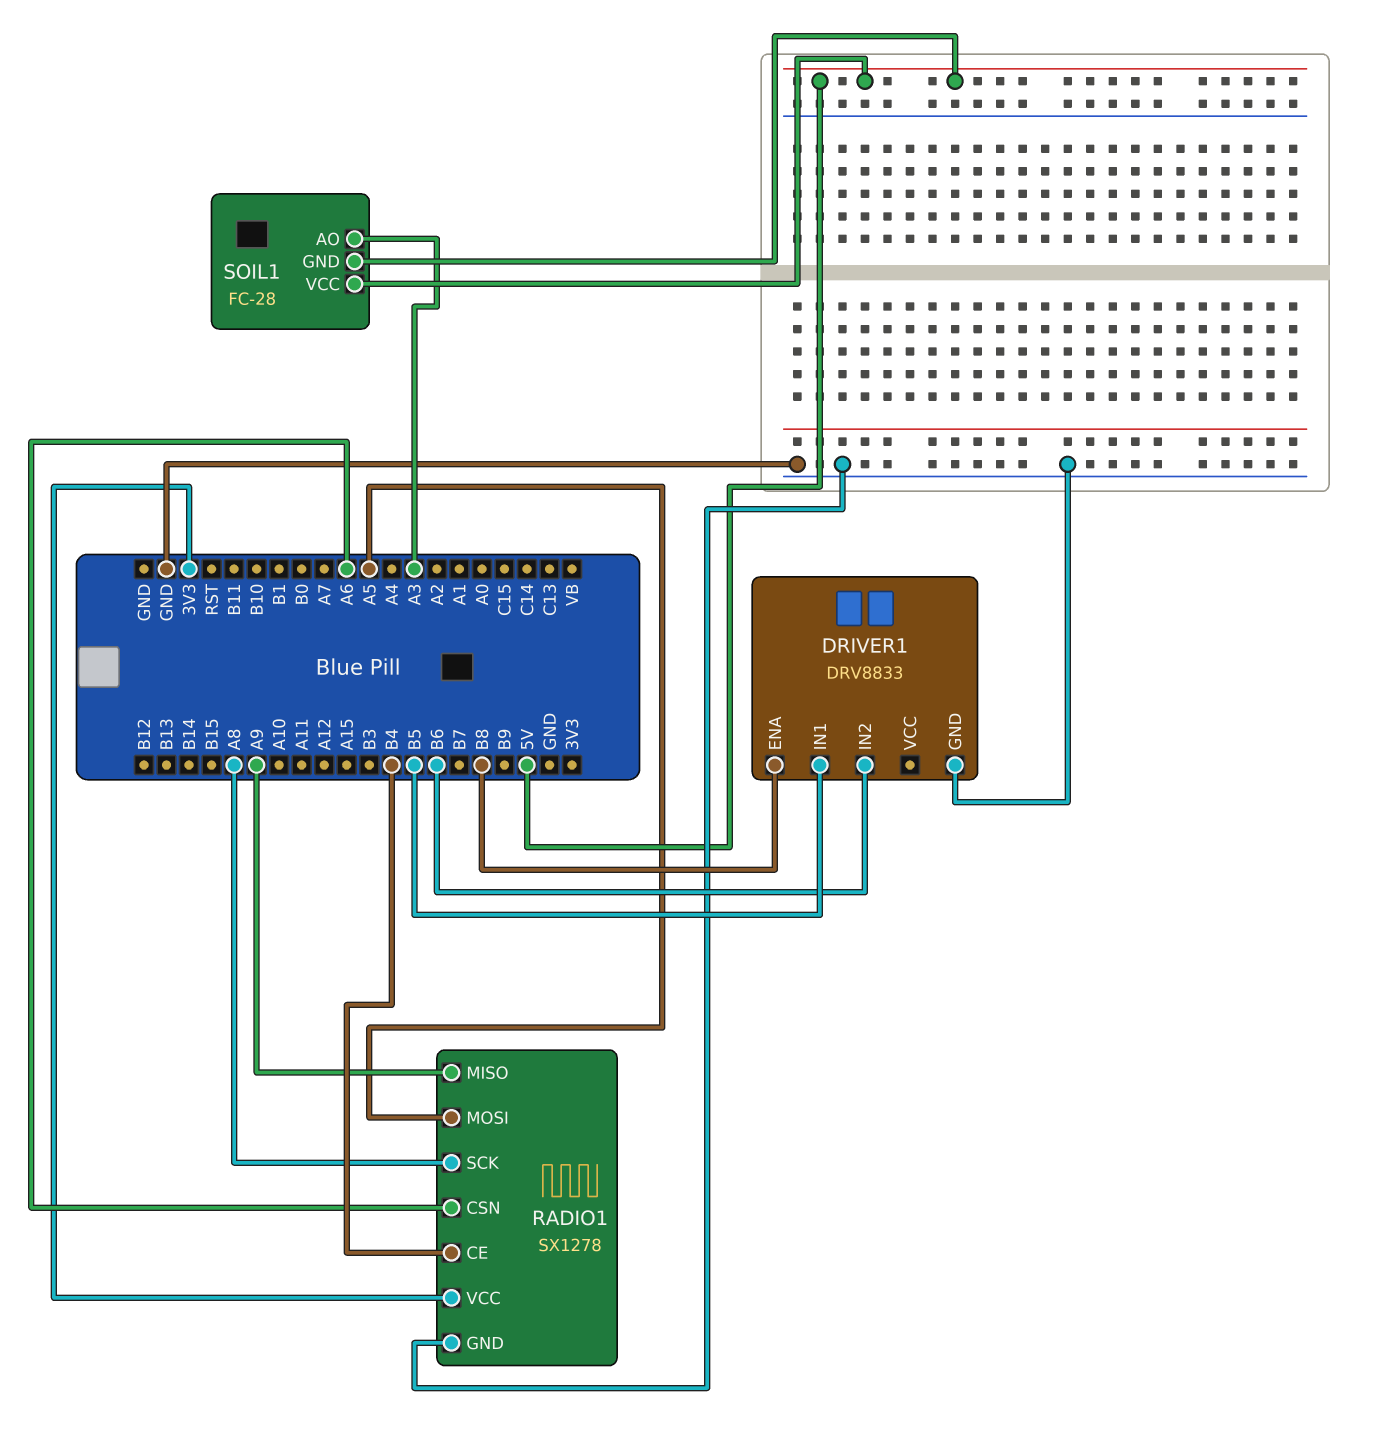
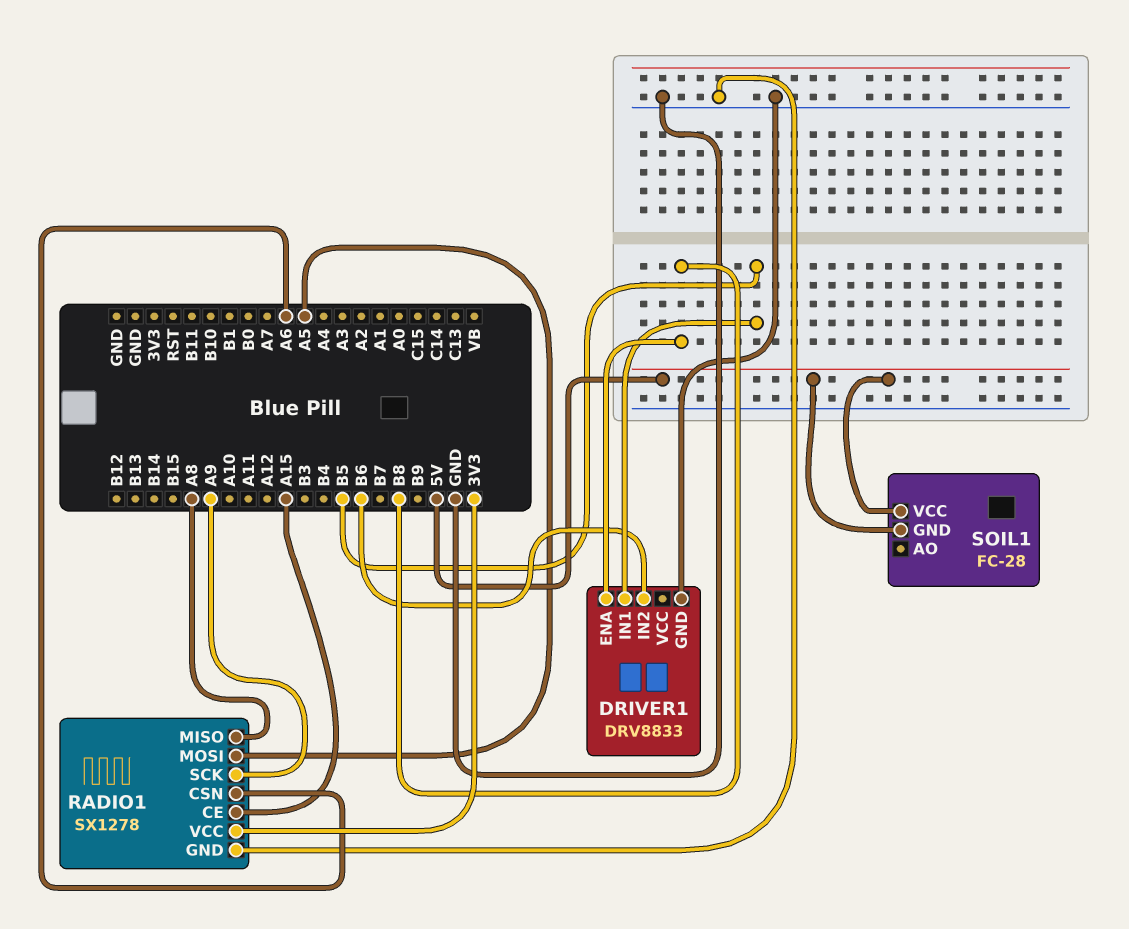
RADIO1 pin CE: B4 -> A15
RADIO1 pin MISO: A9 -> A8
RADIO1 pin SCK: A8 -> A9
SOIL1 pin AO: A3 -> none

